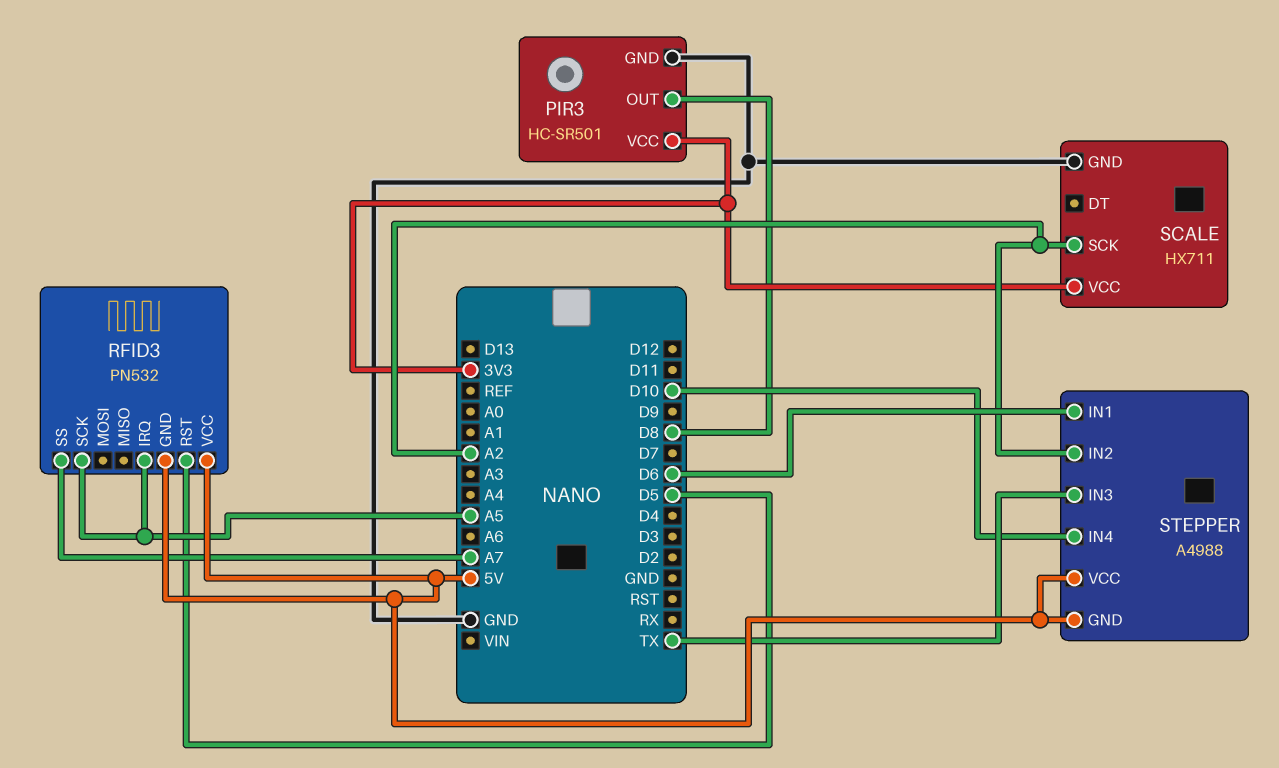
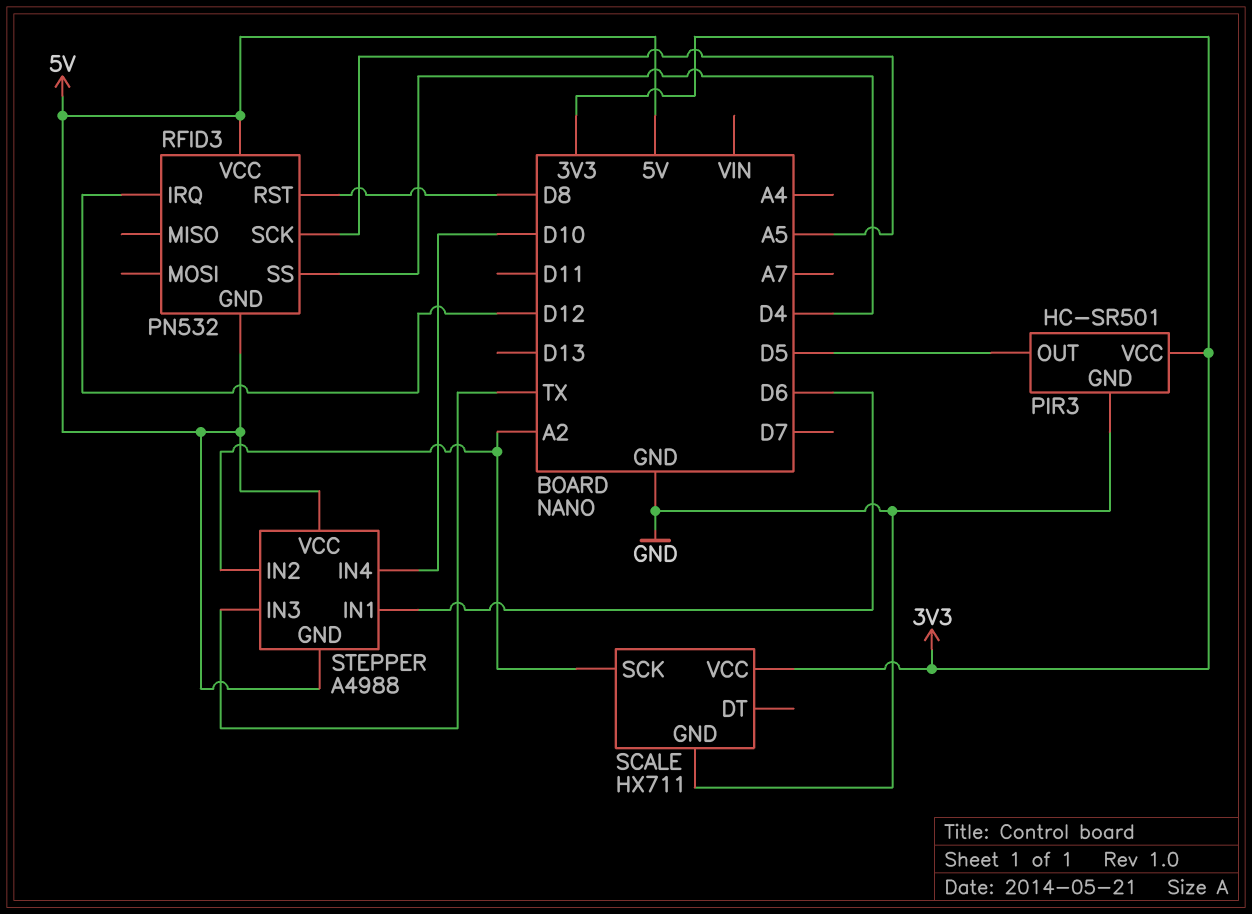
PIR3 pin OUT: D8 -> D5
RFID3 pin IRQ: A5 -> D12
RFID3 pin RST: D5 -> D8
RFID3 pin SS: A7 -> D4

